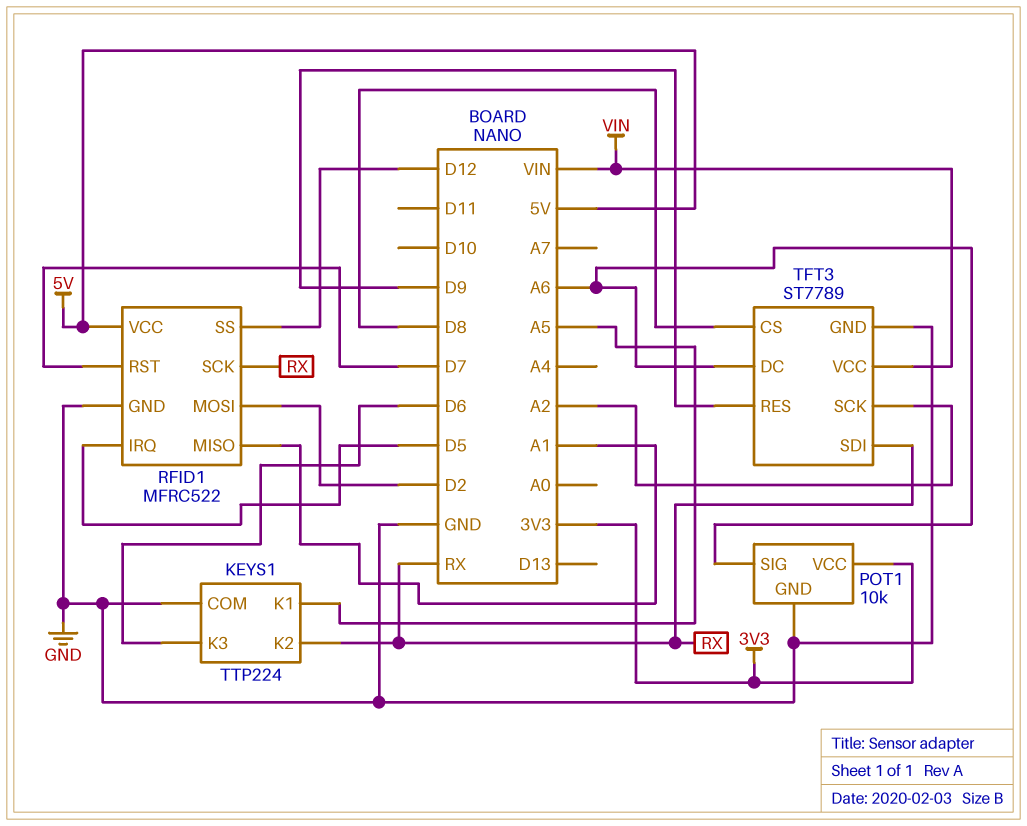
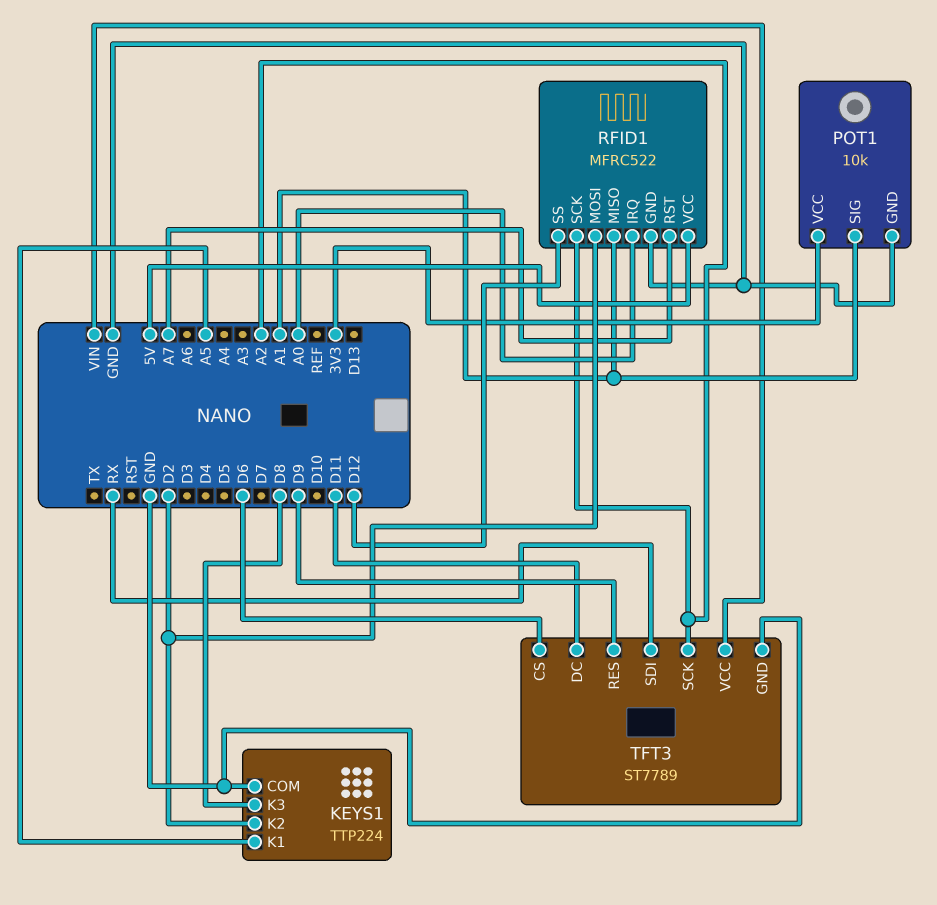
KEYS1 pin K2: RX -> D2
KEYS1 pin K3: D6 -> D8
POT1 pin SIG: A6 -> A1
RFID1 pin IRQ: D5 -> A0
RFID1 pin RST: D7 -> A7
RFID1 pin SCK: RX -> A2
TFT3 pin CS: D8 -> D6
TFT3 pin DC: A6 -> D11

